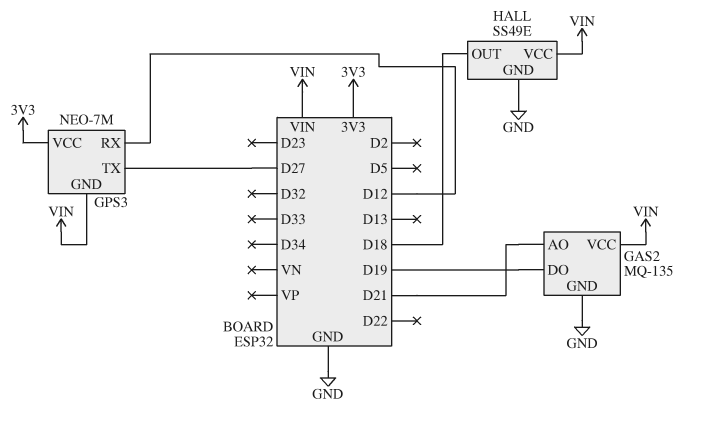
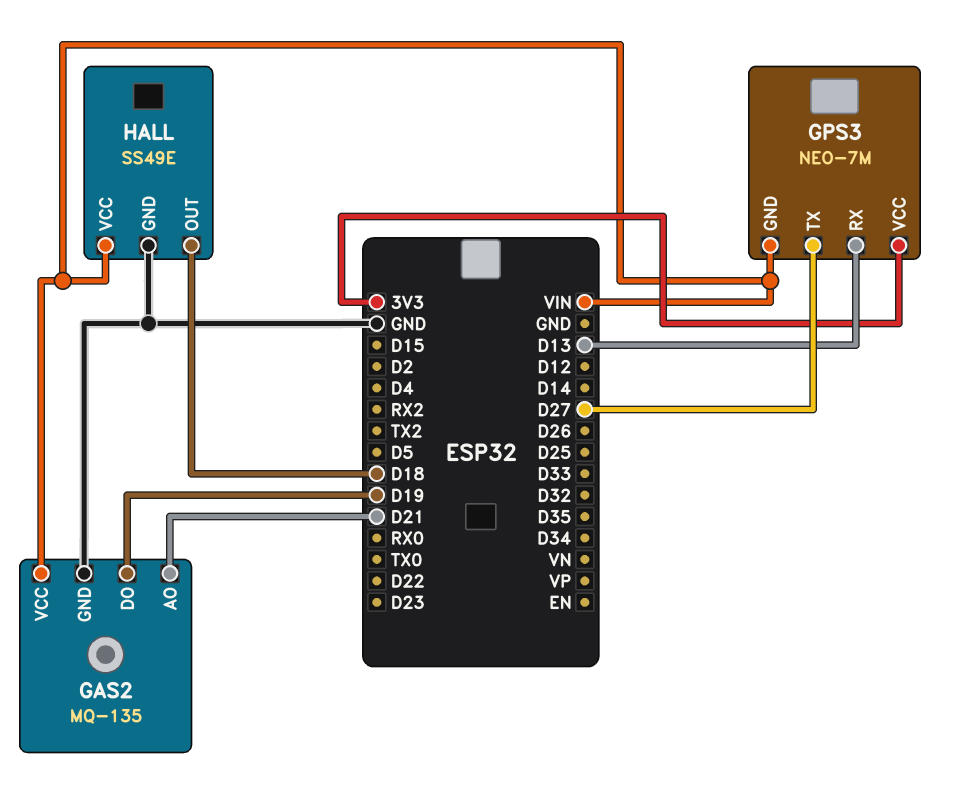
GPS3 pin RX: D12 -> D13

